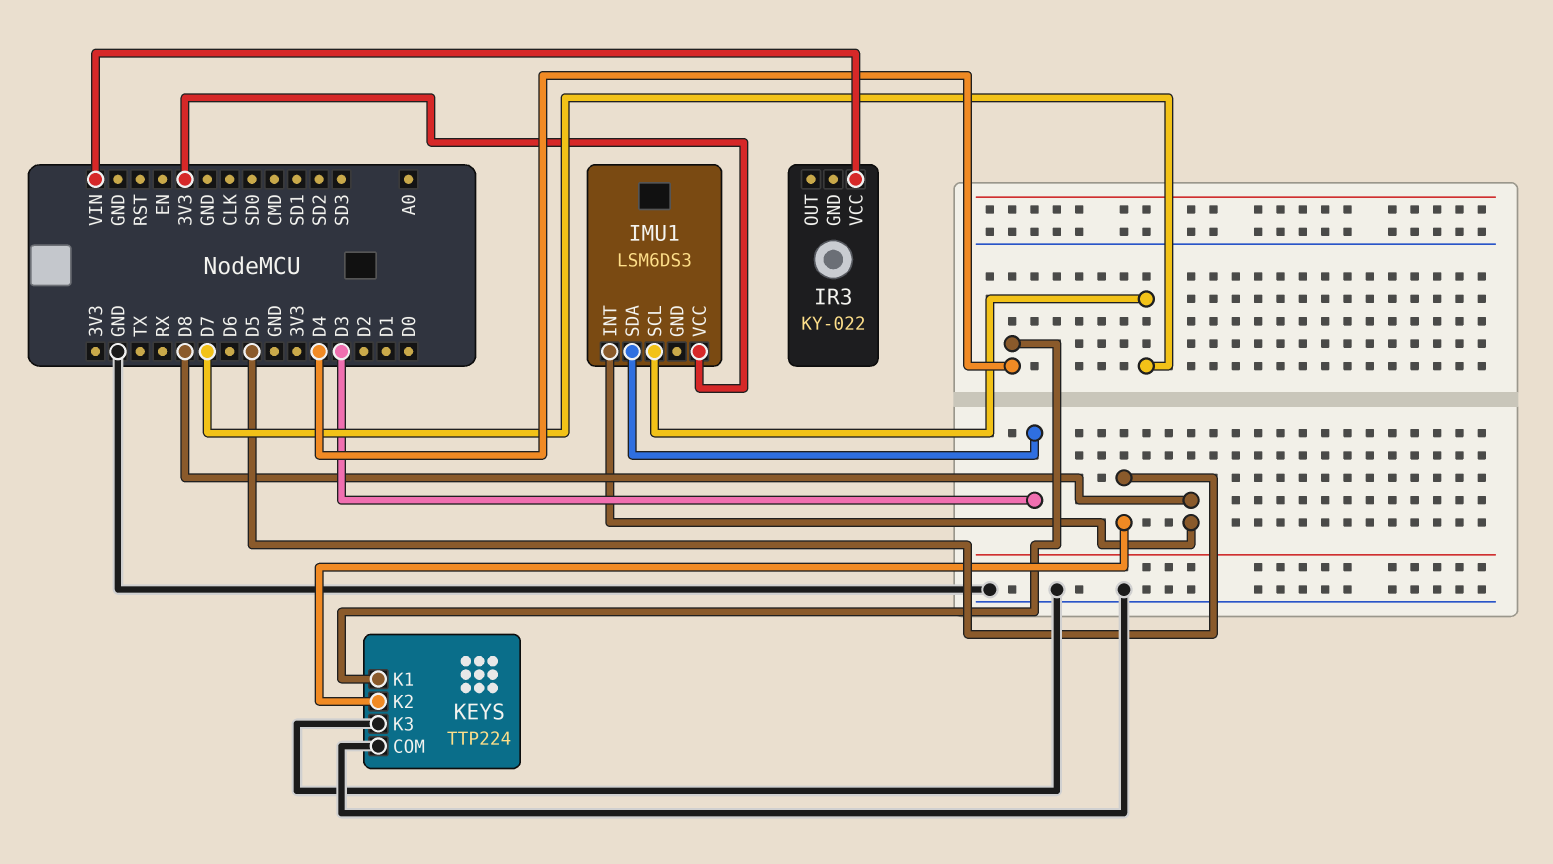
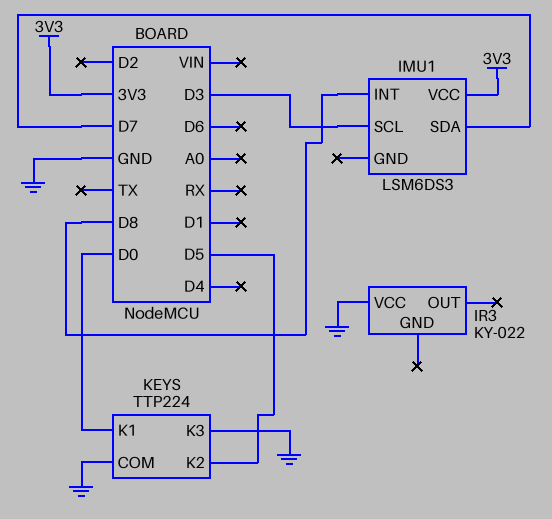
IMU1 pin SCL: D7 -> D3
IMU1 pin SDA: D3 -> D7
IR3 pin VCC: VIN -> GND
KEYS pin K1: D4 -> D0

